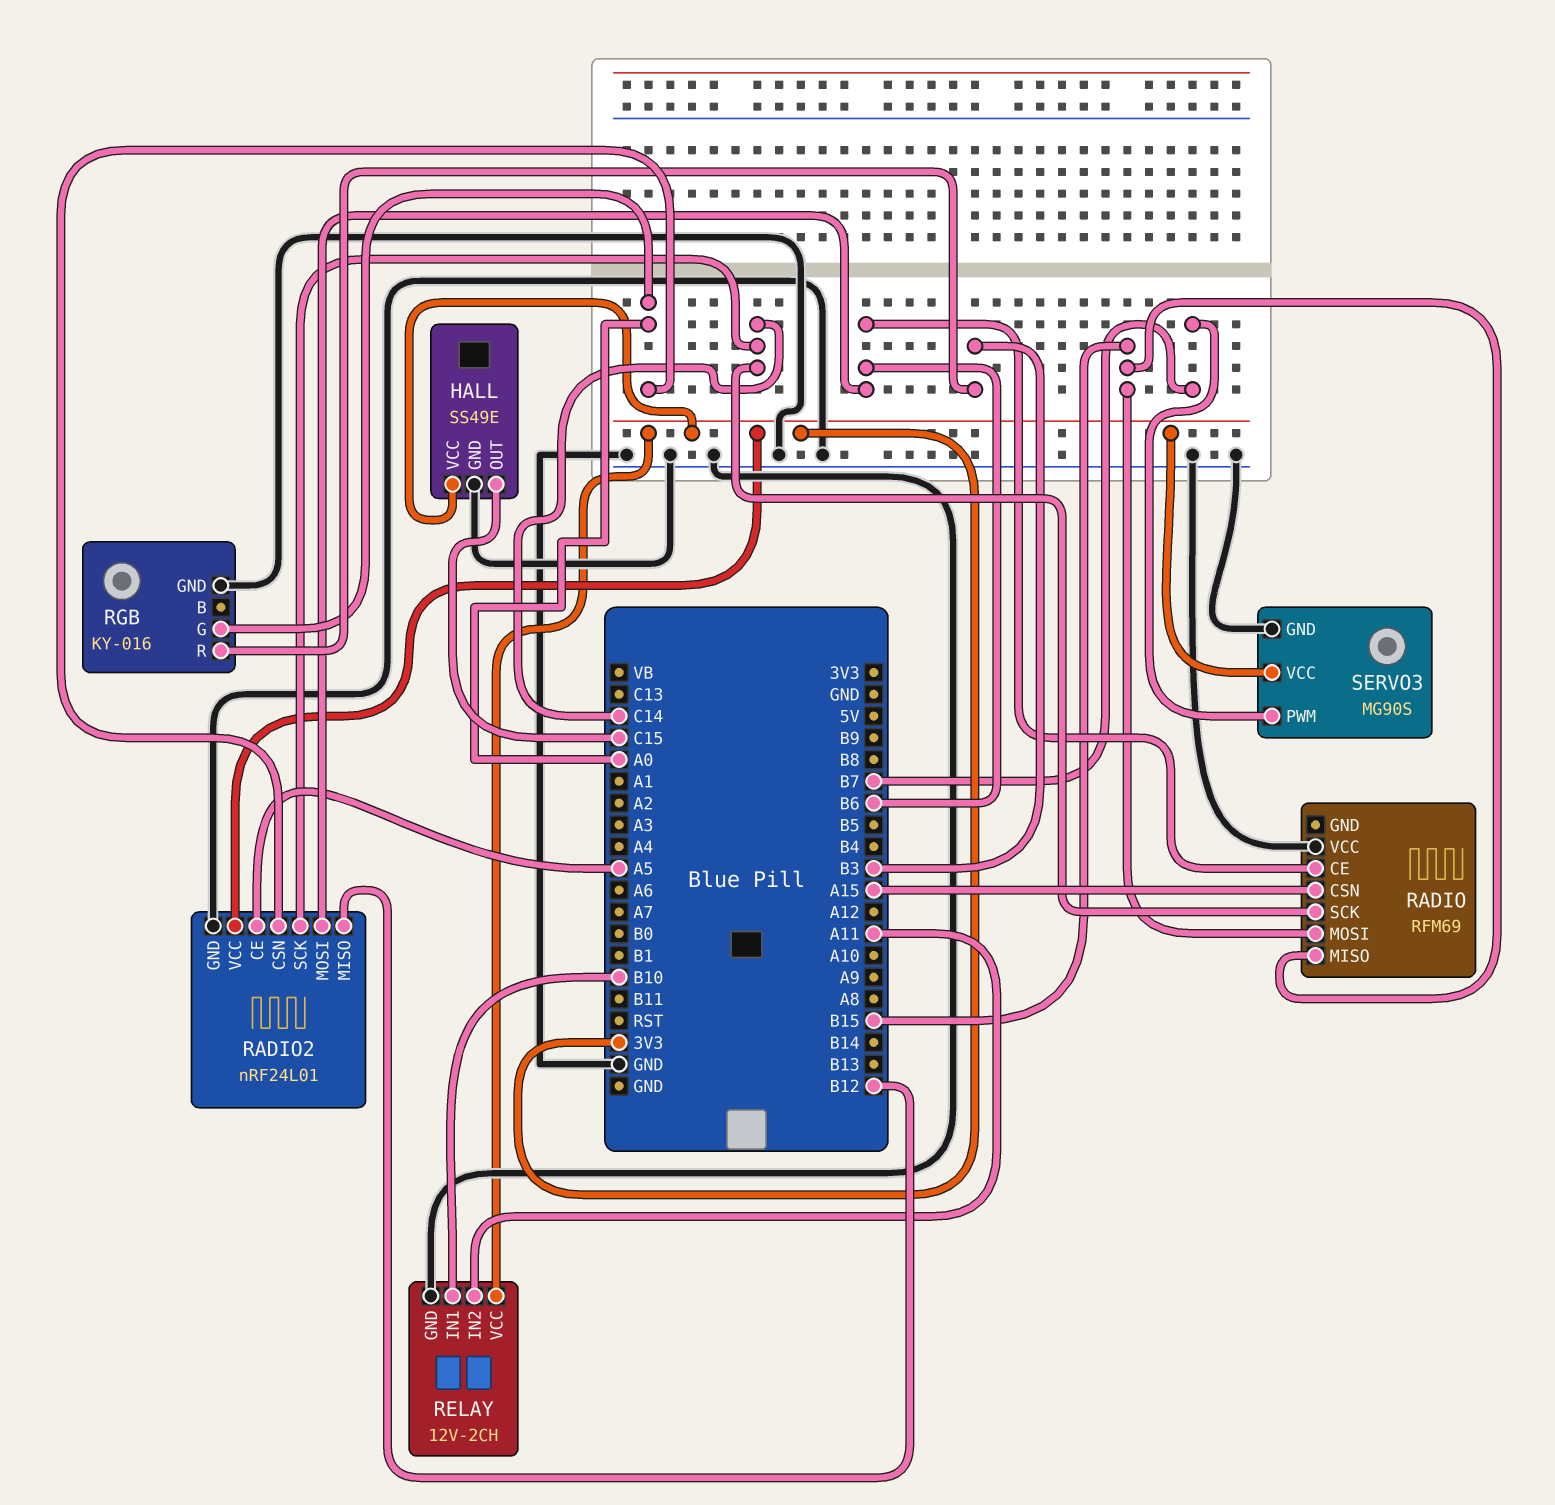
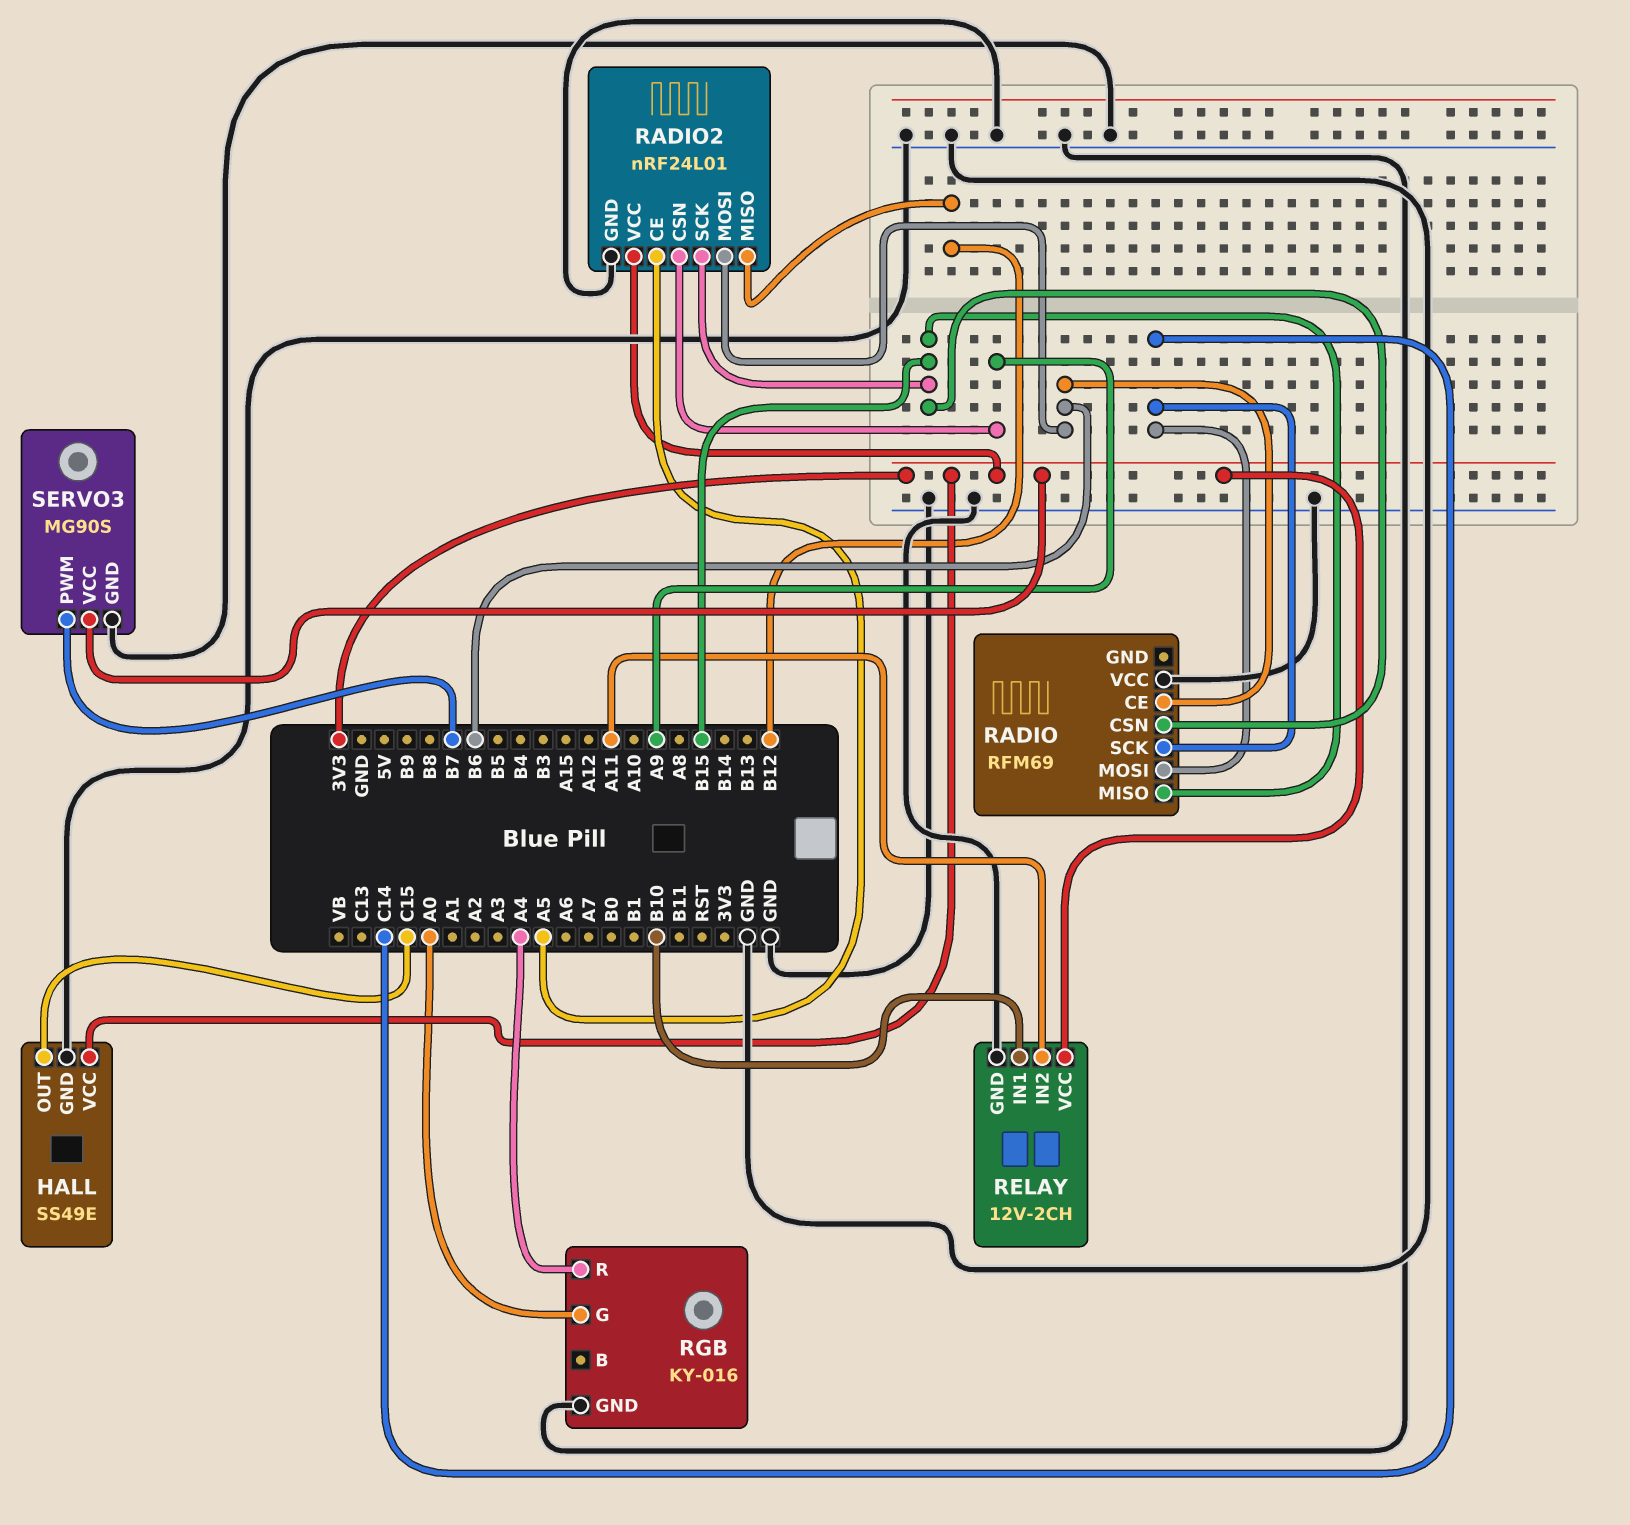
RADIO pin CSN: A15 -> B15
RADIO pin MOSI: B15 -> C14
RADIO2 pin CSN: A0 -> A9
RADIO2 pin SCK: C14 -> B15
RGB pin R: B3 -> A4

